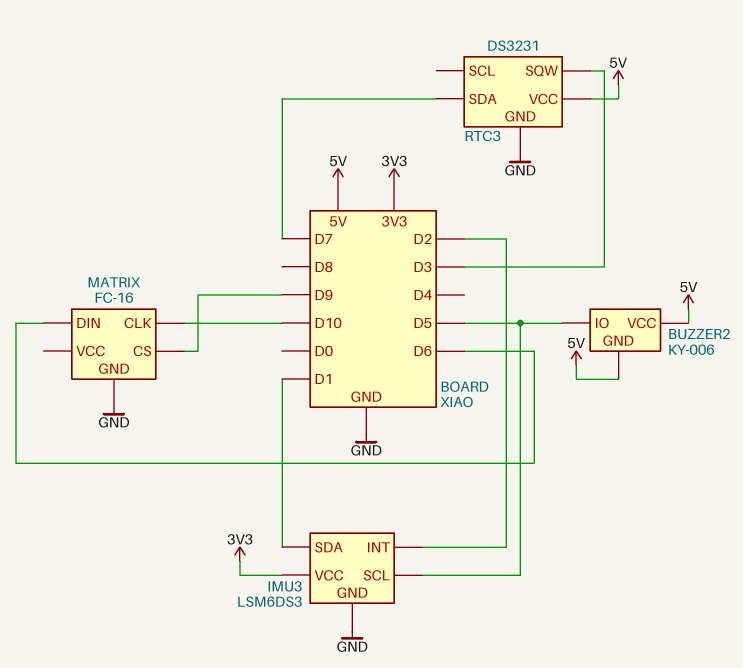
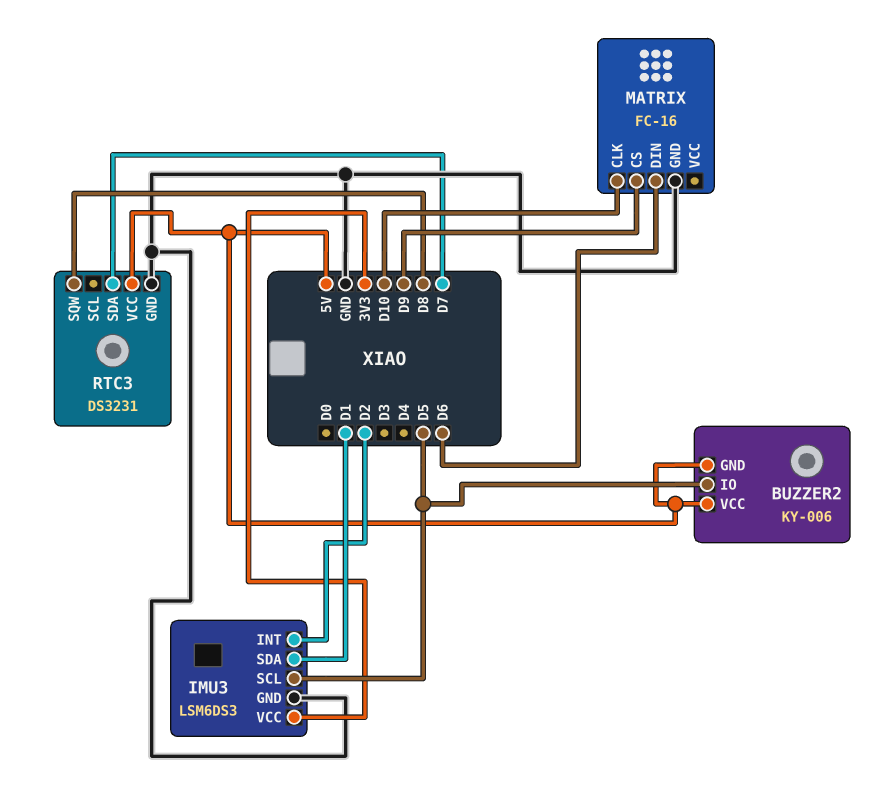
RTC3 pin SQW: D3 -> D8

